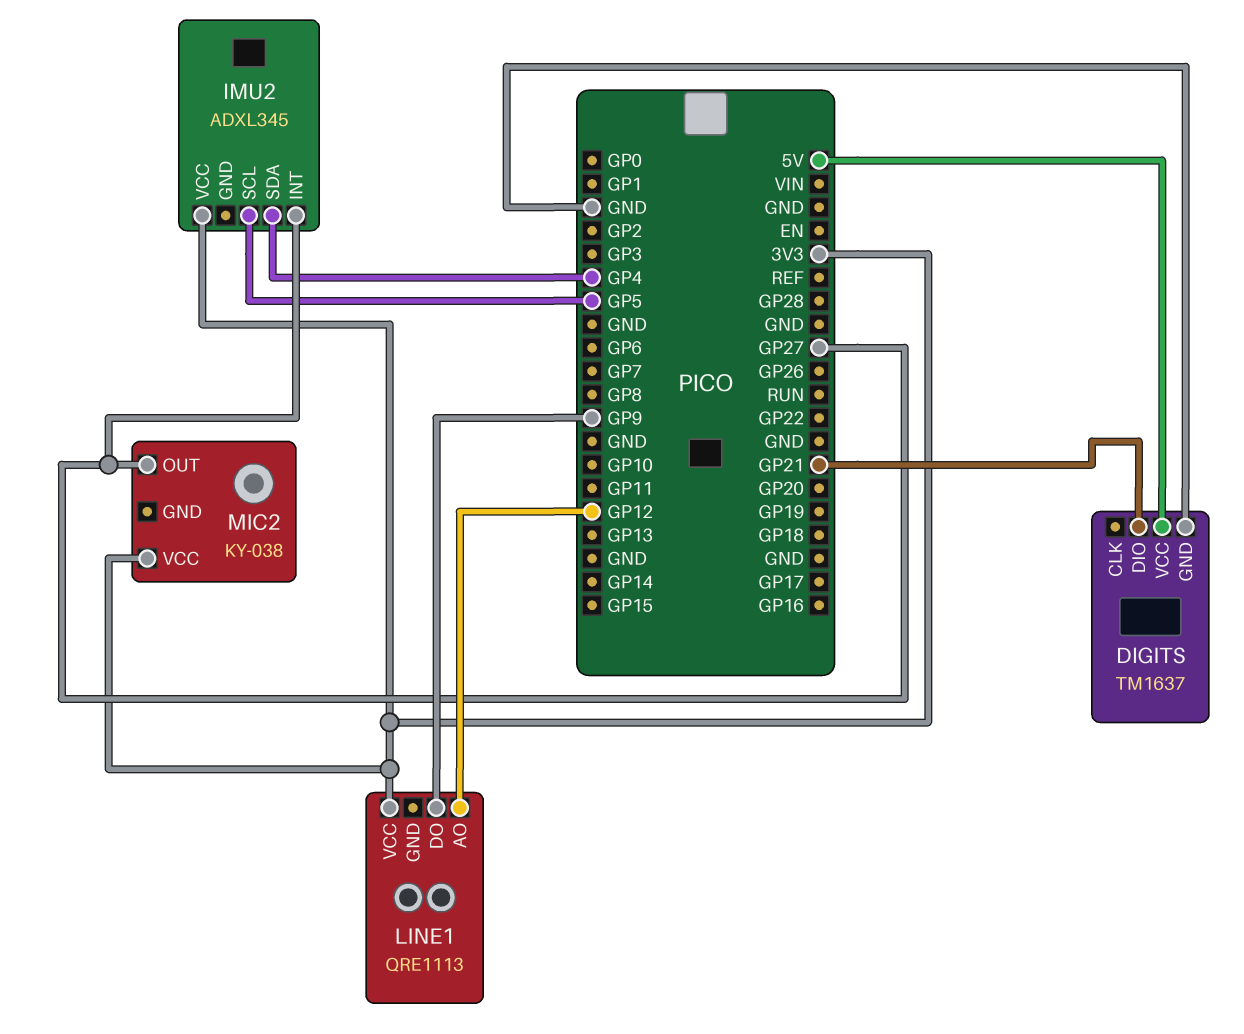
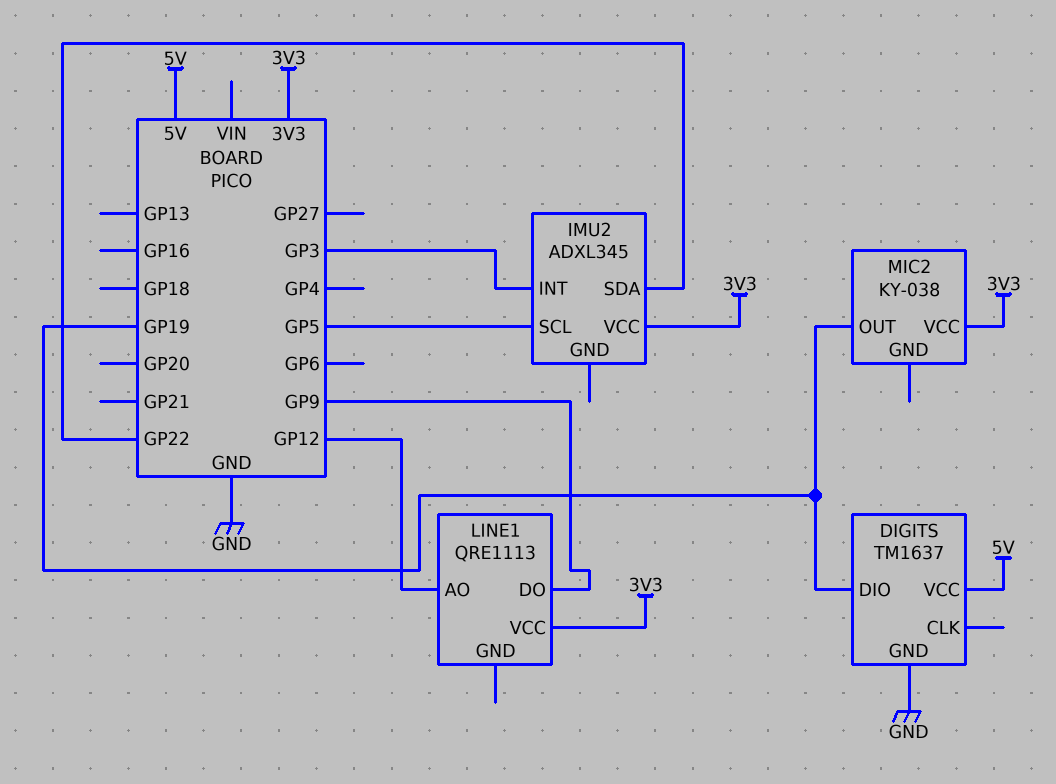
DIGITS pin DIO: GP21 -> GP19
IMU2 pin INT: GP27 -> GP3
IMU2 pin SDA: GP4 -> GP22
MIC2 pin OUT: GP27 -> GP19

